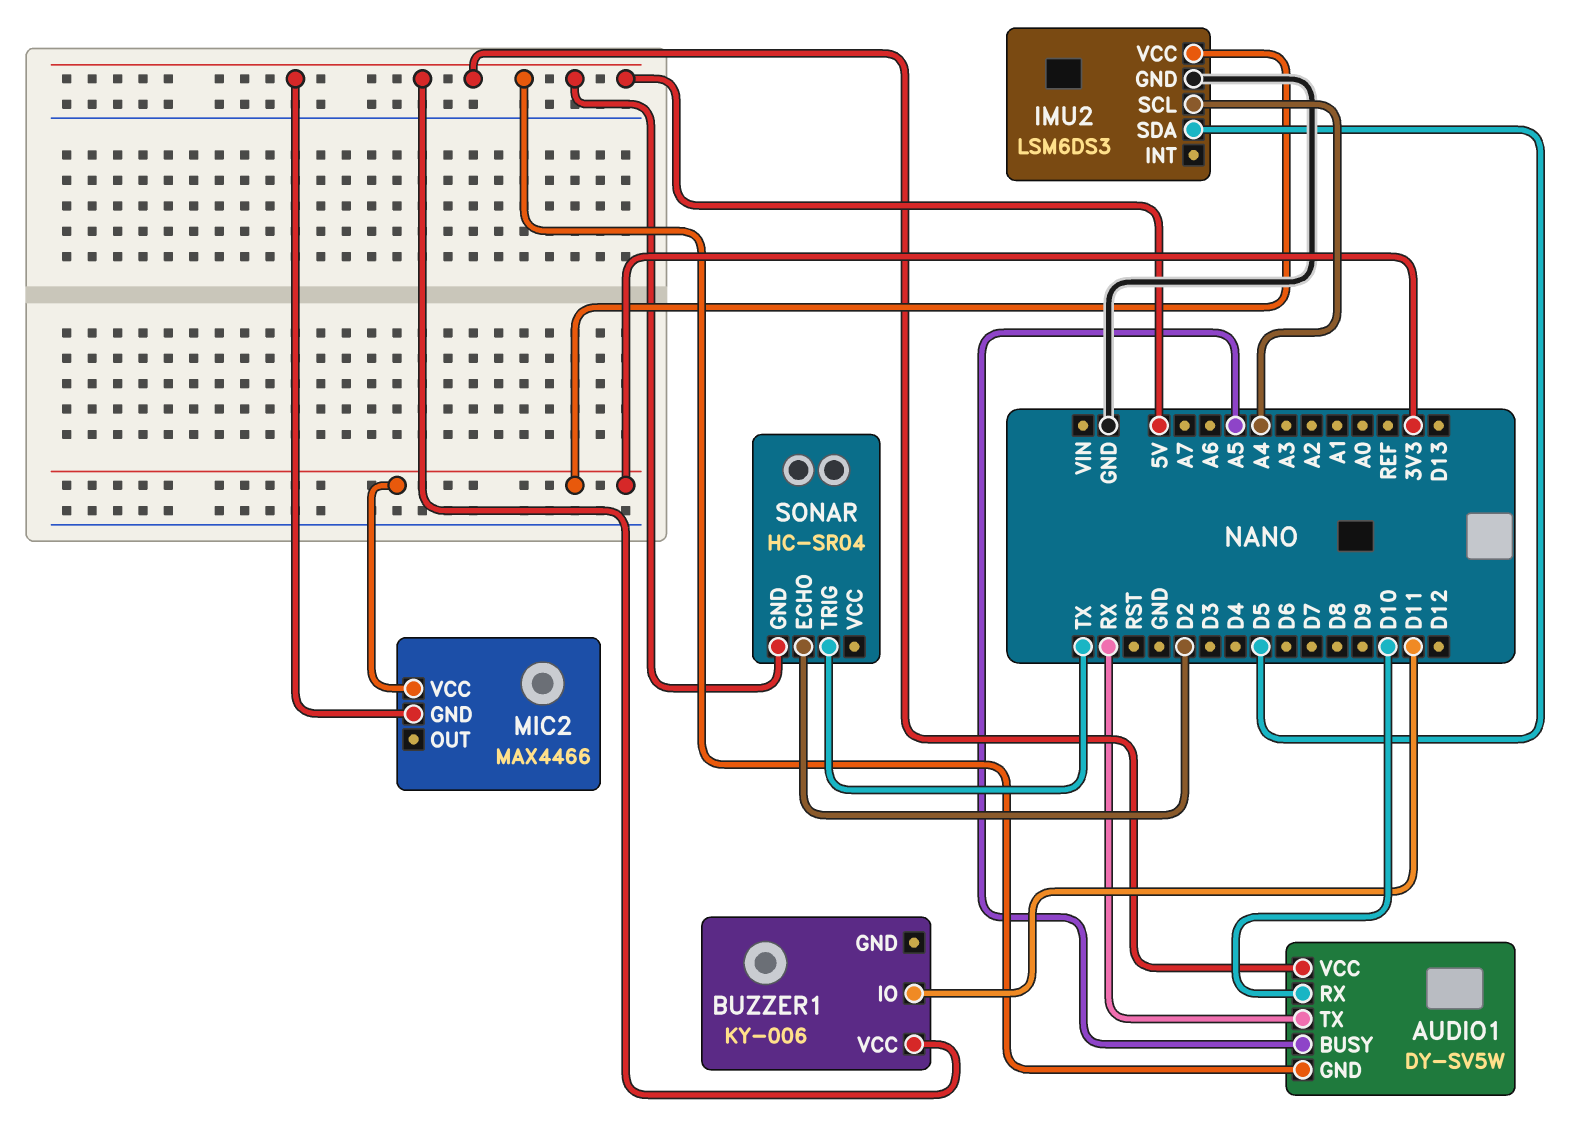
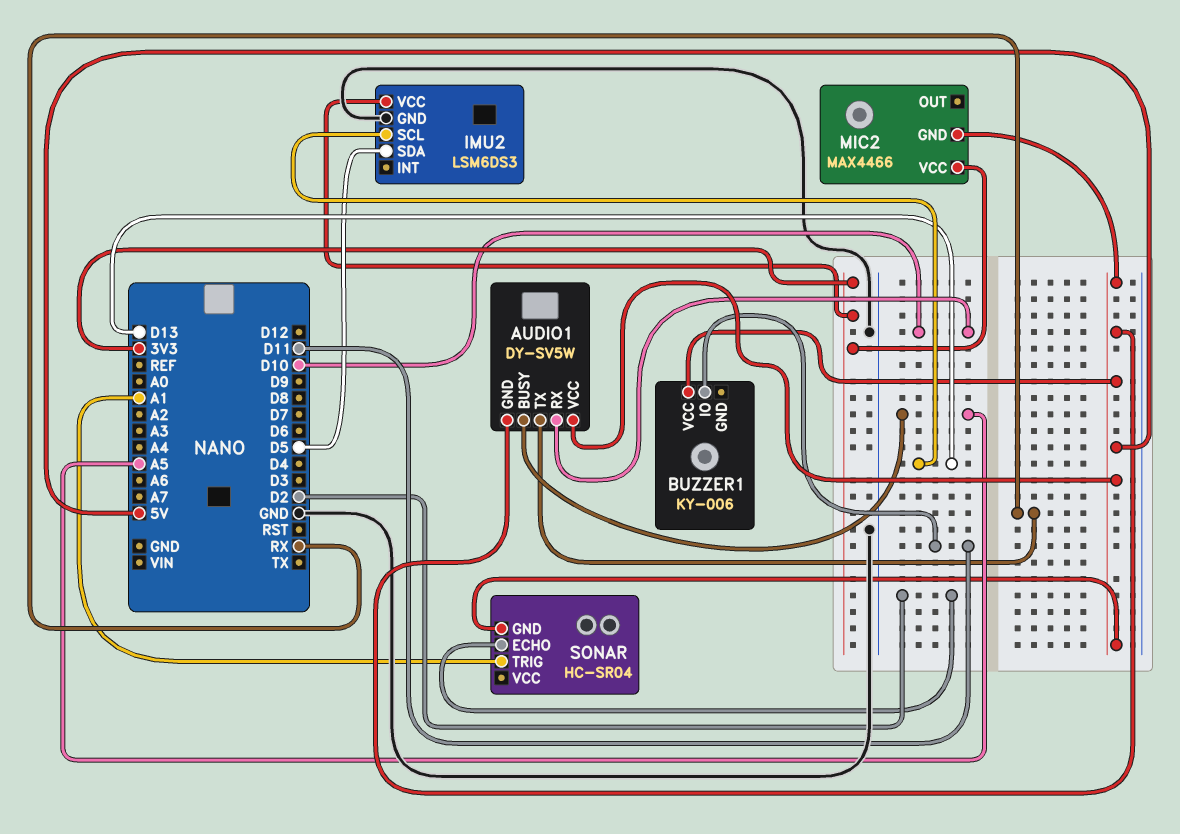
IMU2 pin SCL: A4 -> D13
SONAR pin TRIG: TX -> A1

